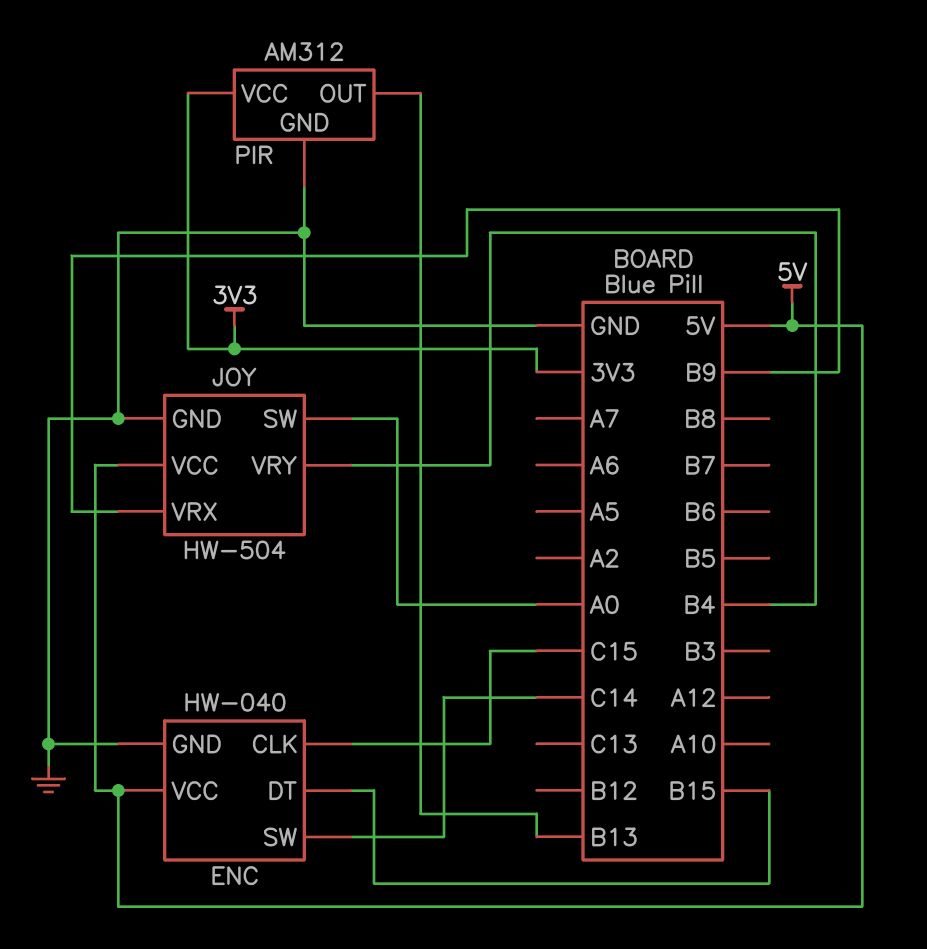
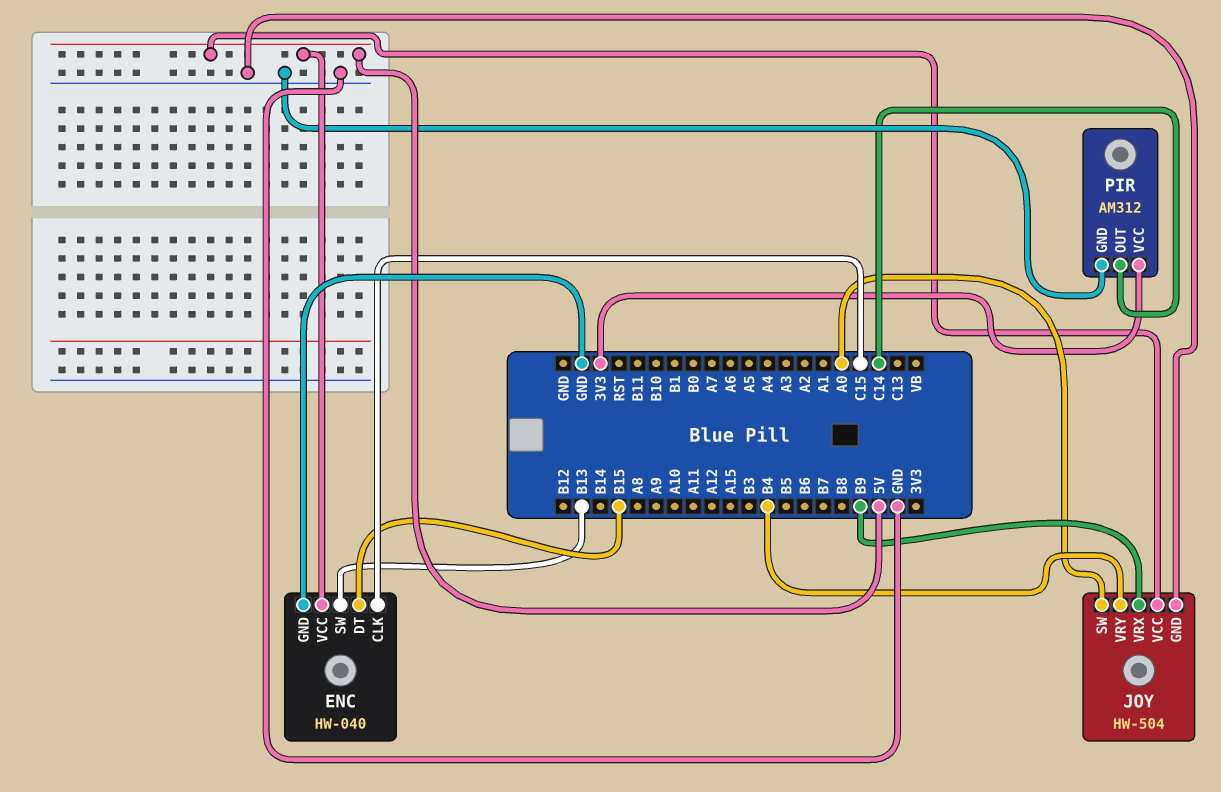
ENC pin SW: C14 -> B13
PIR pin OUT: B13 -> C14

